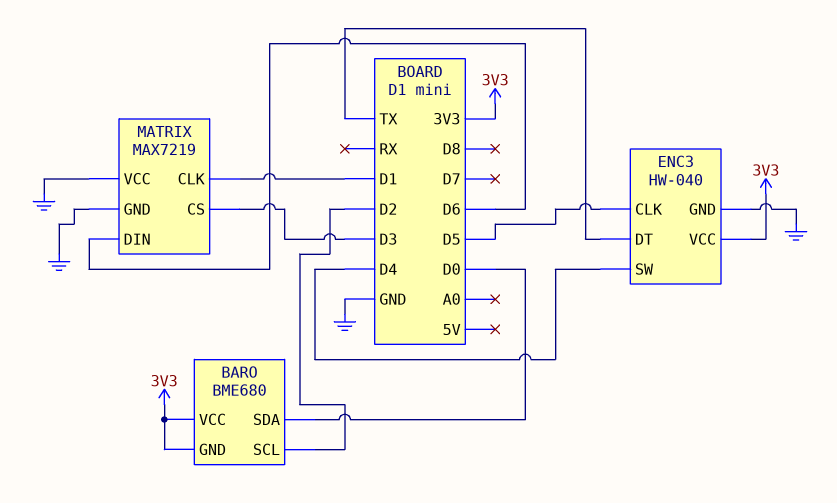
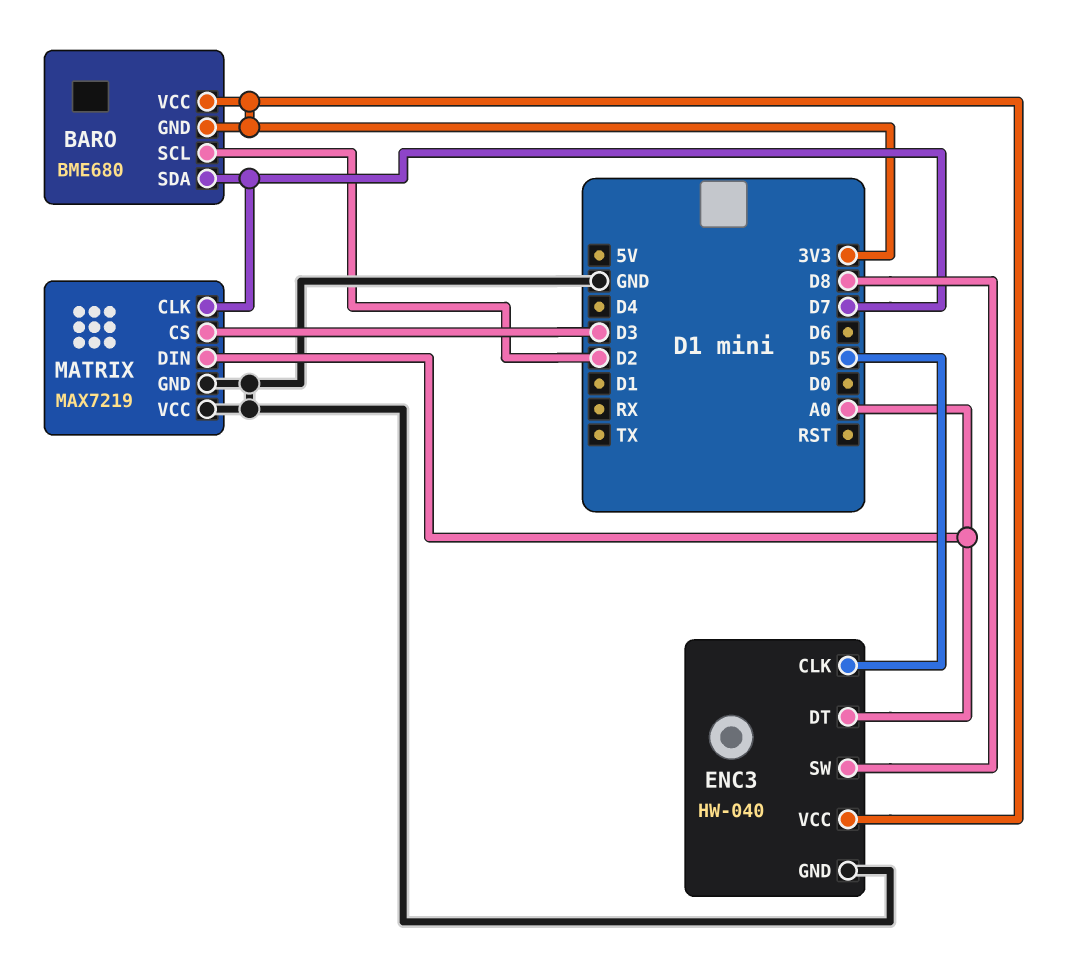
BARO pin SDA: D0 -> D7
ENC3 pin DT: TX -> A0
ENC3 pin SW: D4 -> D8
MATRIX pin CLK: D1 -> D7
MATRIX pin DIN: D6 -> A0

